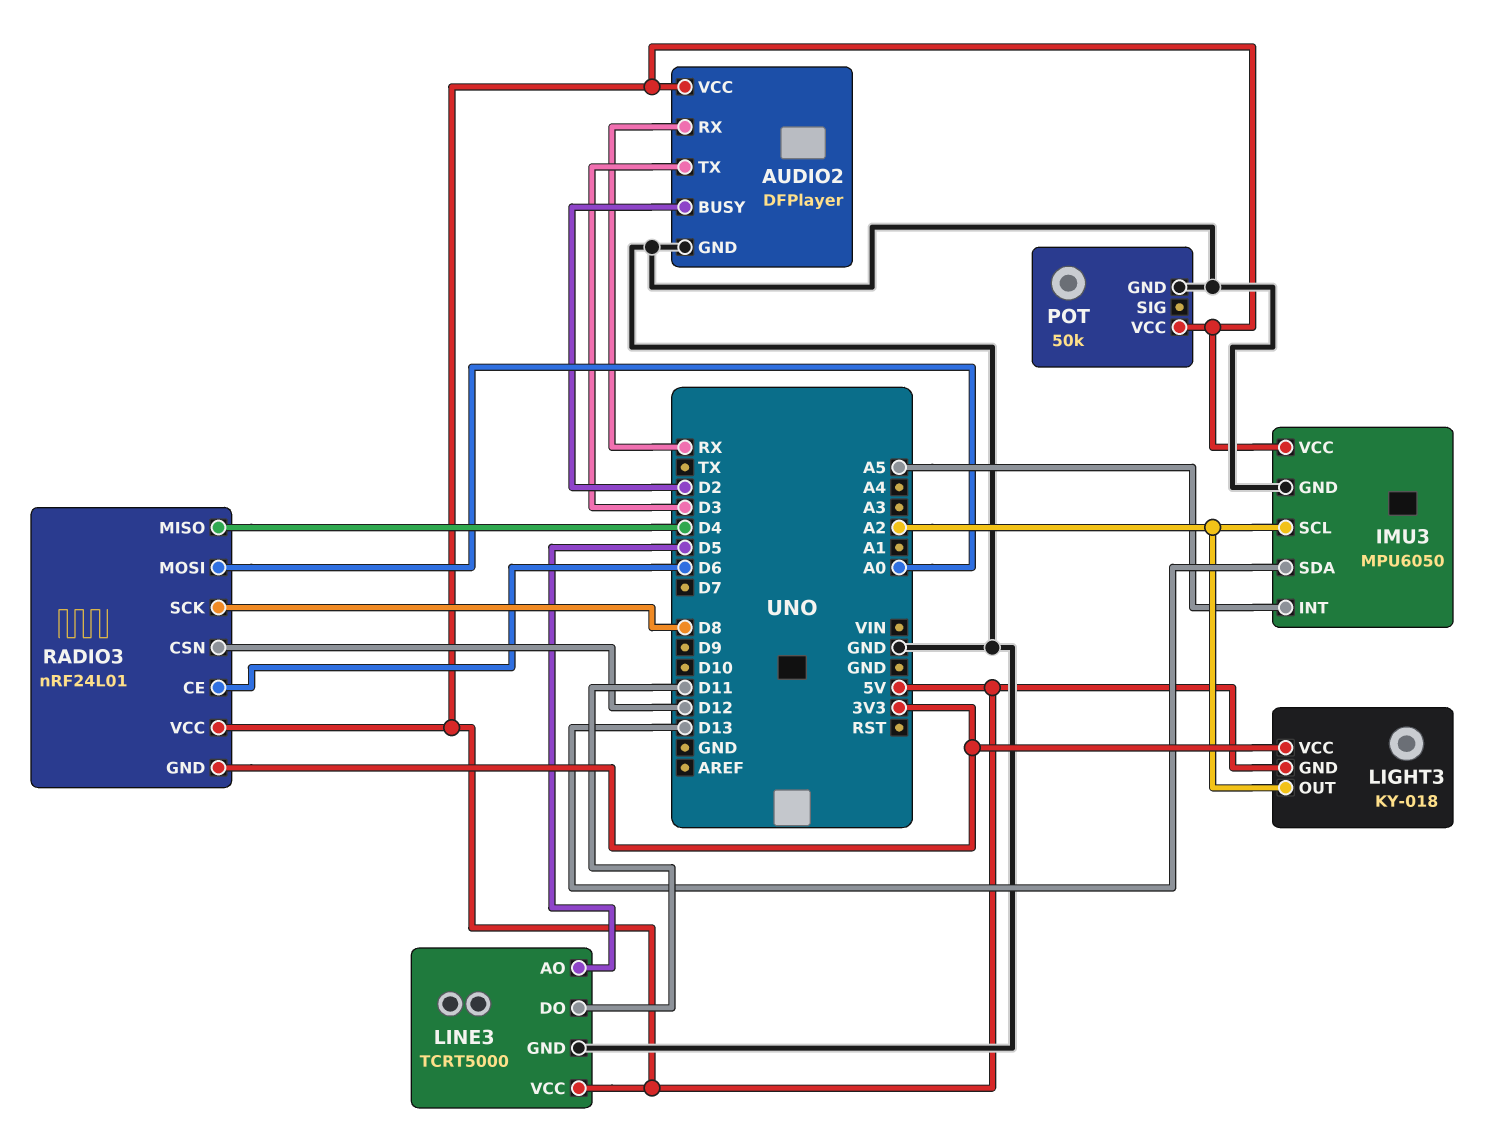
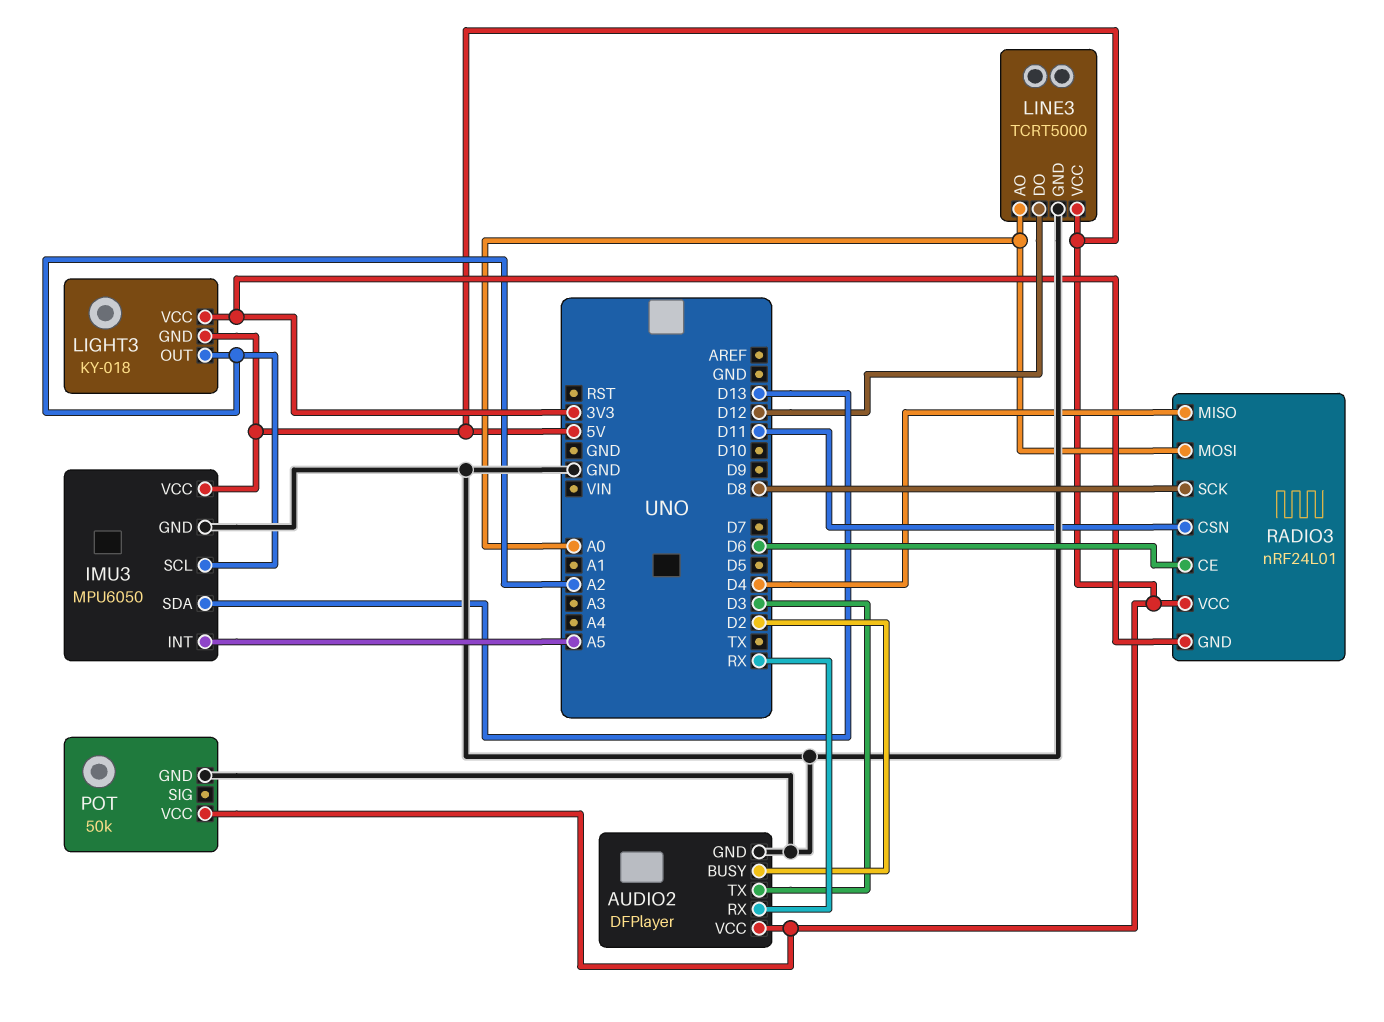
LINE3 pin AO: D5 -> A0
LINE3 pin DO: D11 -> D12
RADIO3 pin CSN: D12 -> D11

